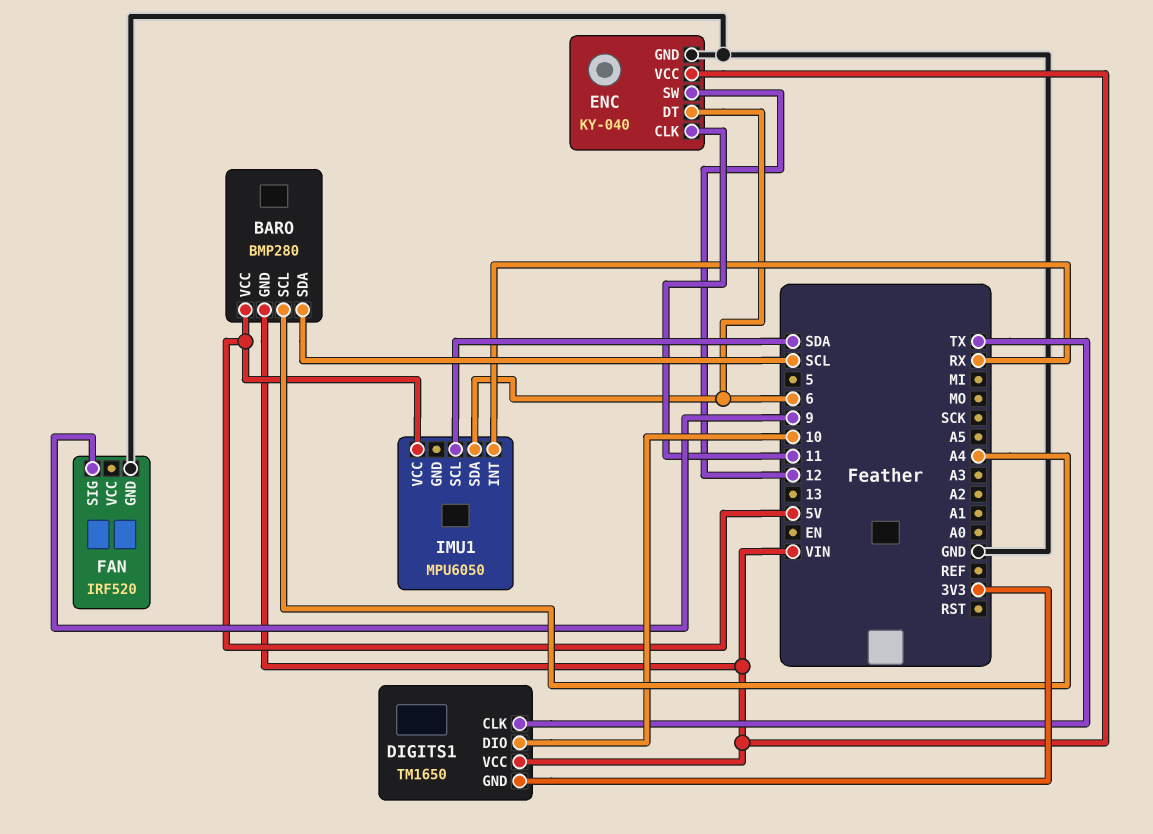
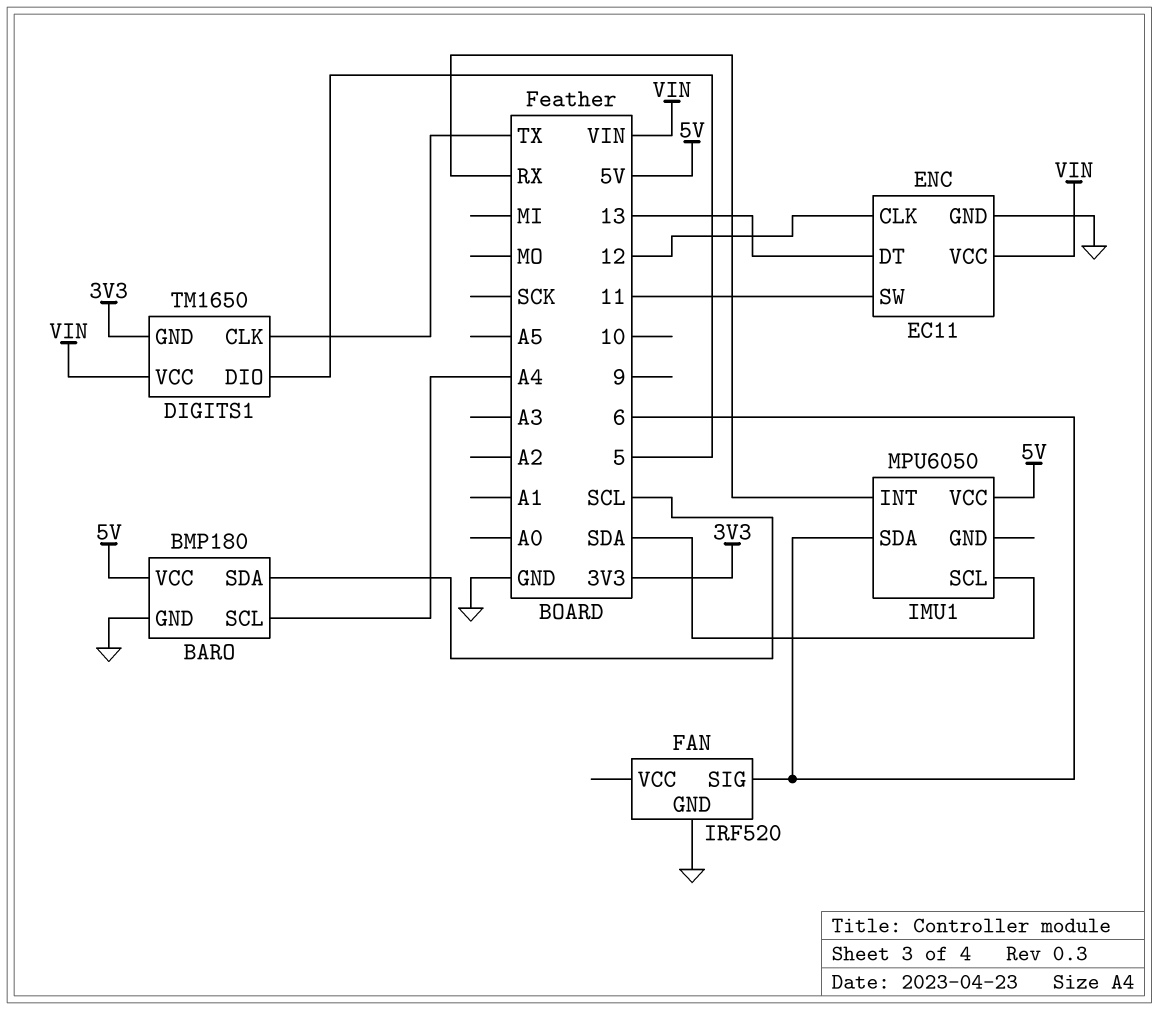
BARO: BMP280 -> BMP180
BARO pin GND: VIN -> GND
DIGITS1 pin DIO: 10 -> 5
ENC: KY-040 -> EC11
ENC pin CLK: 11 -> 12
ENC pin DT: 6 -> 13
ENC pin SW: 12 -> 11
FAN pin SIG: 9 -> 6

